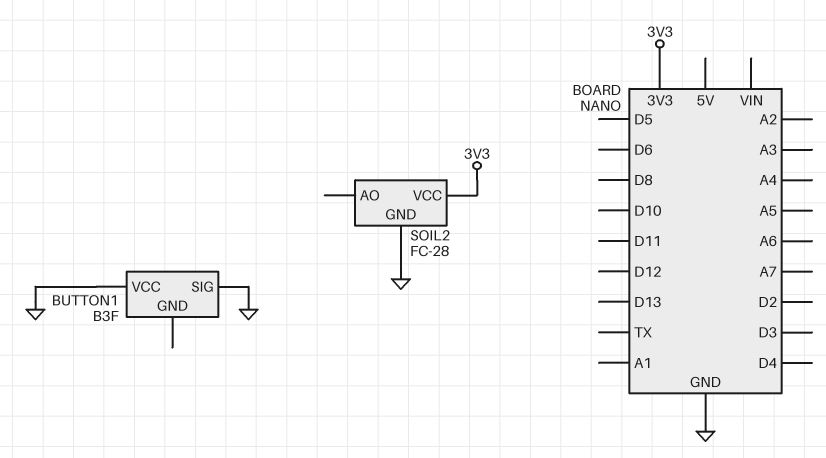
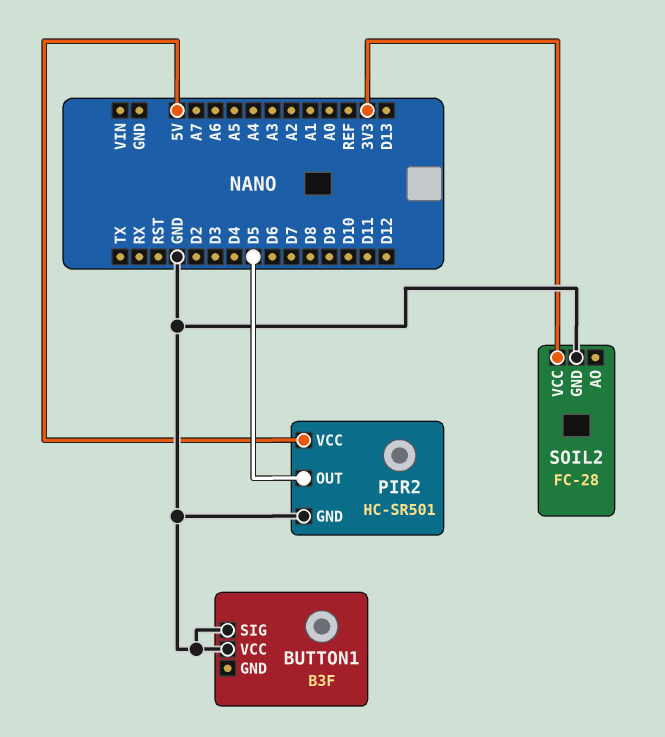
PIR2: none -> HC-SR501
PIR2 pin GND: none -> GND
PIR2 pin OUT: none -> D5
PIR2 pin VCC: none -> 5V

